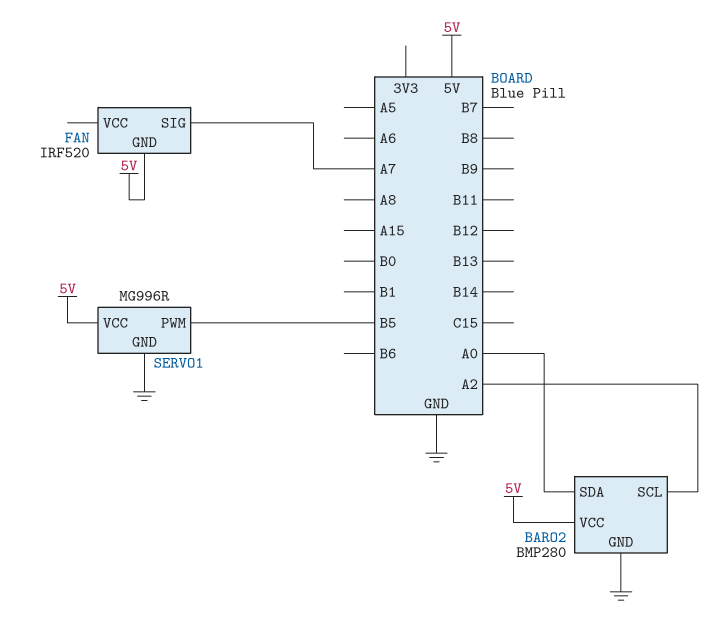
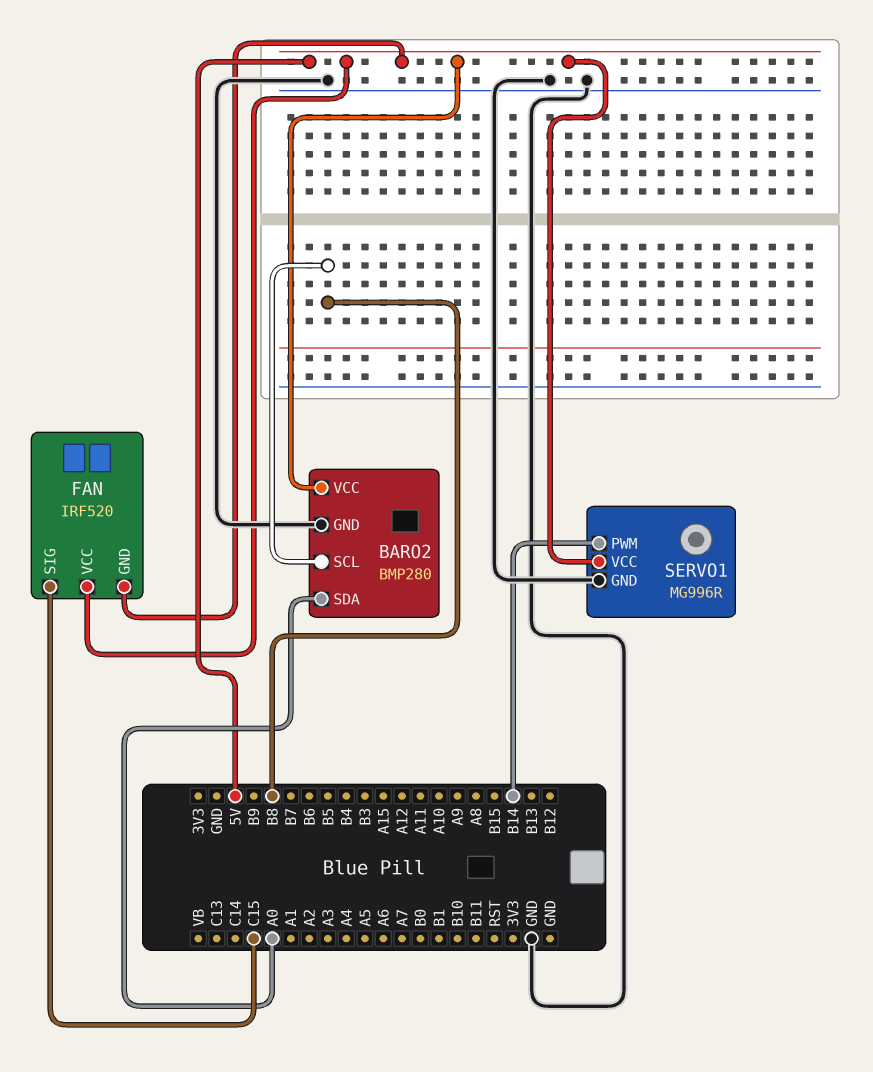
BARO2 pin SCL: A2 -> B8
FAN pin SIG: A7 -> C15
FAN pin VCC: none -> 5V
SERVO1 pin PWM: B5 -> B14

